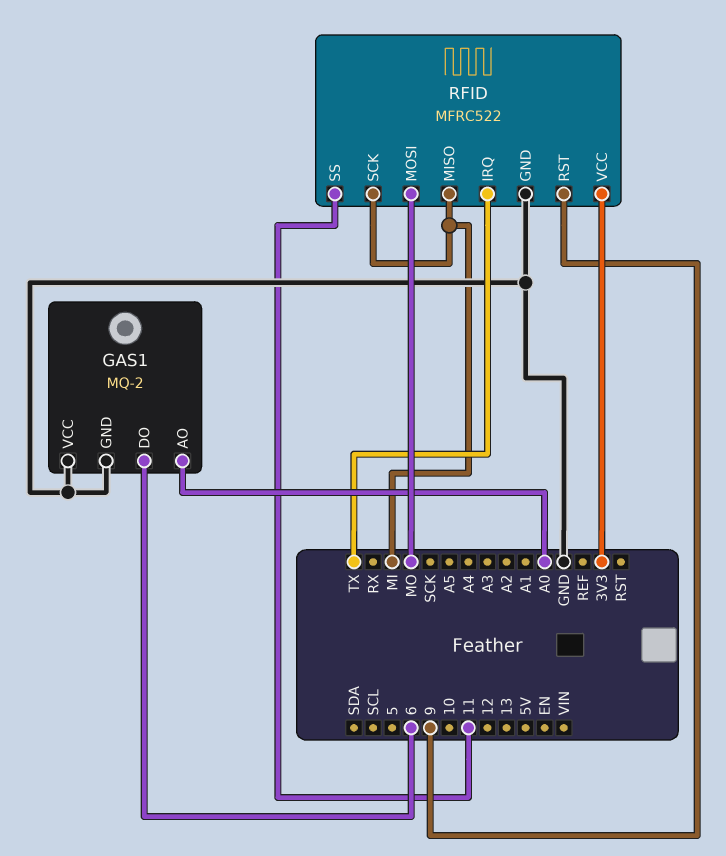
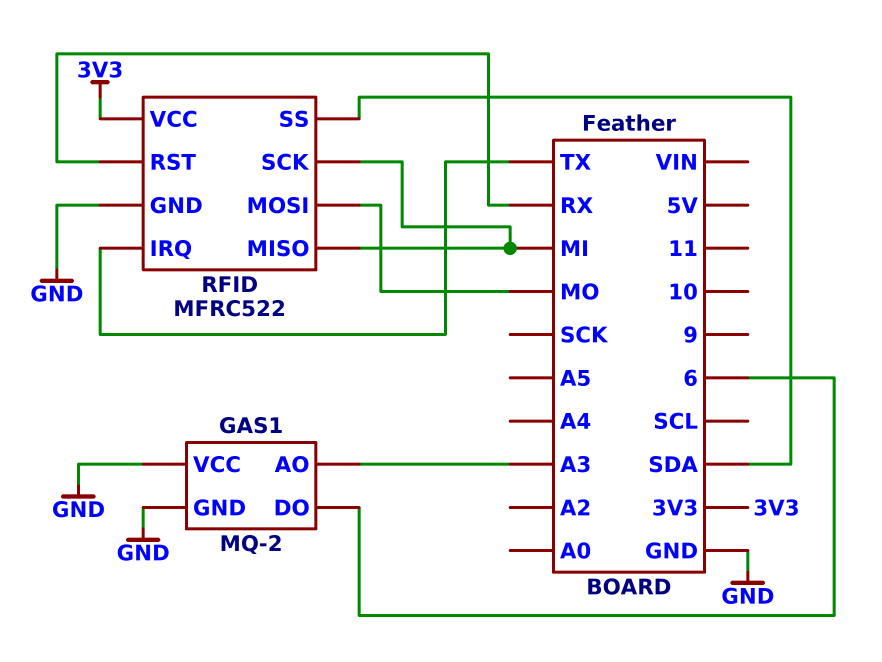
GAS1 pin AO: A0 -> A3
RFID pin RST: 9 -> RX
RFID pin SS: 11 -> SDA

